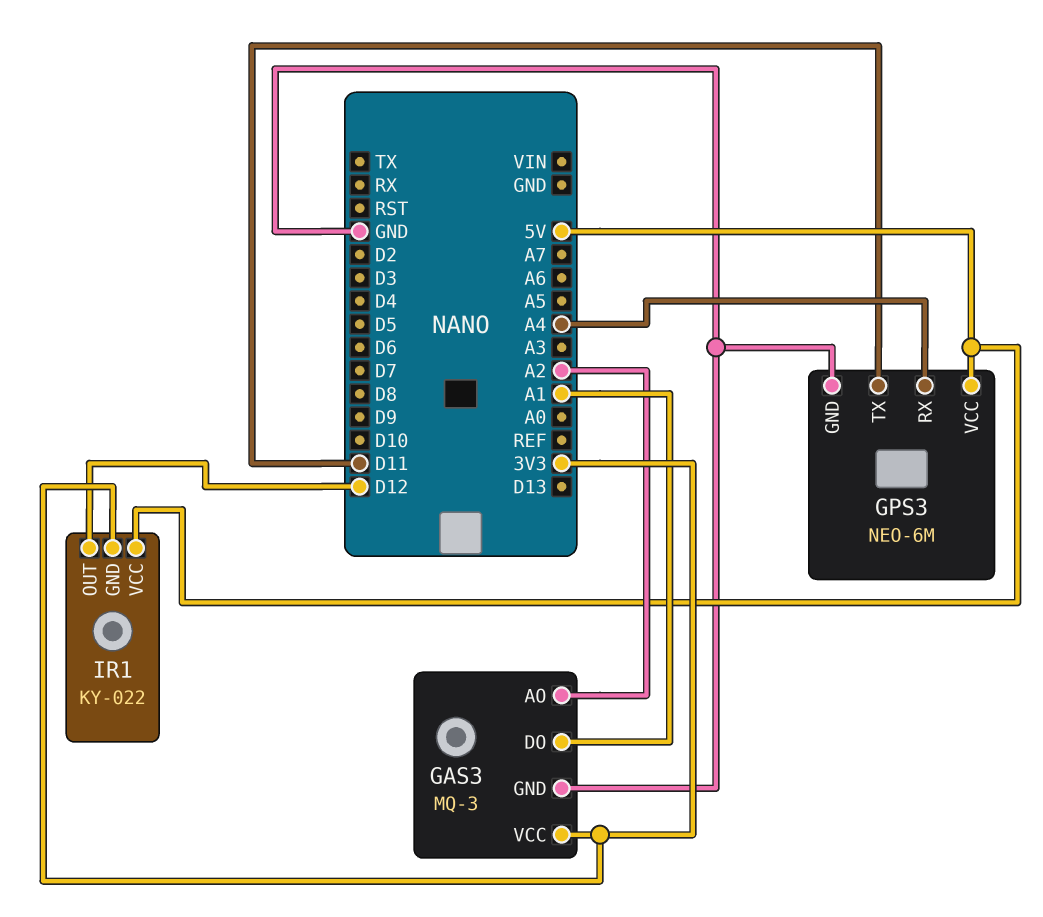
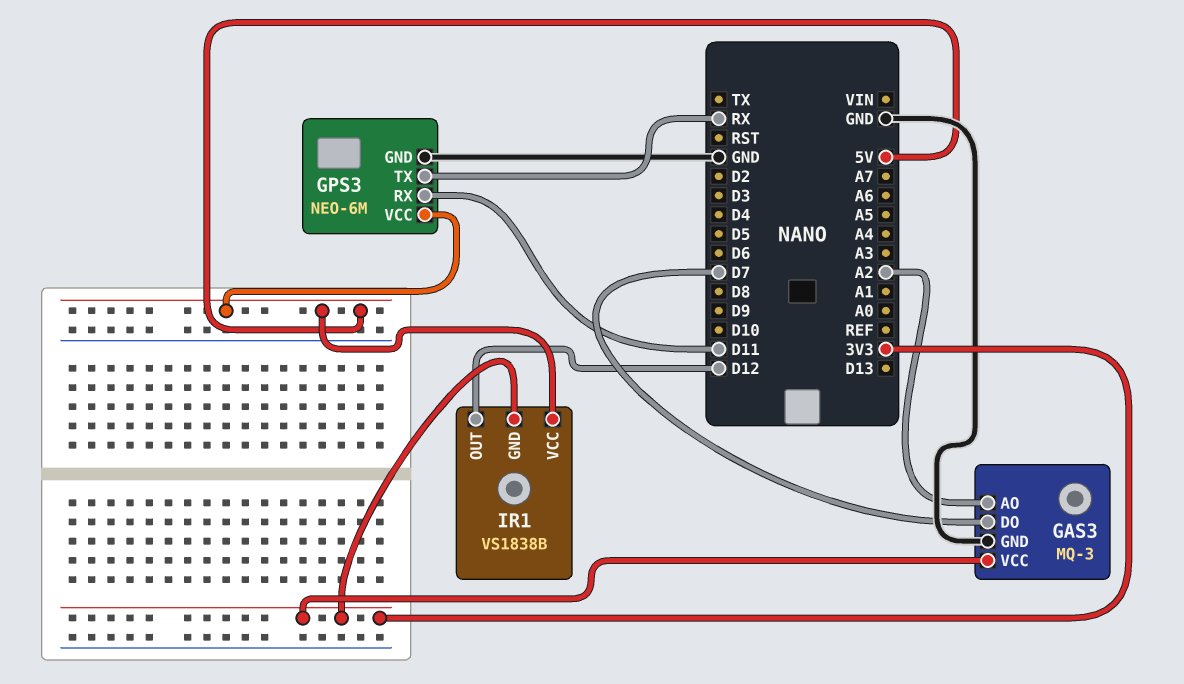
GAS3 pin DO: A1 -> D7
GPS3 pin RX: A4 -> D11
GPS3 pin TX: D11 -> RX
IR1: KY-022 -> VS1838B

